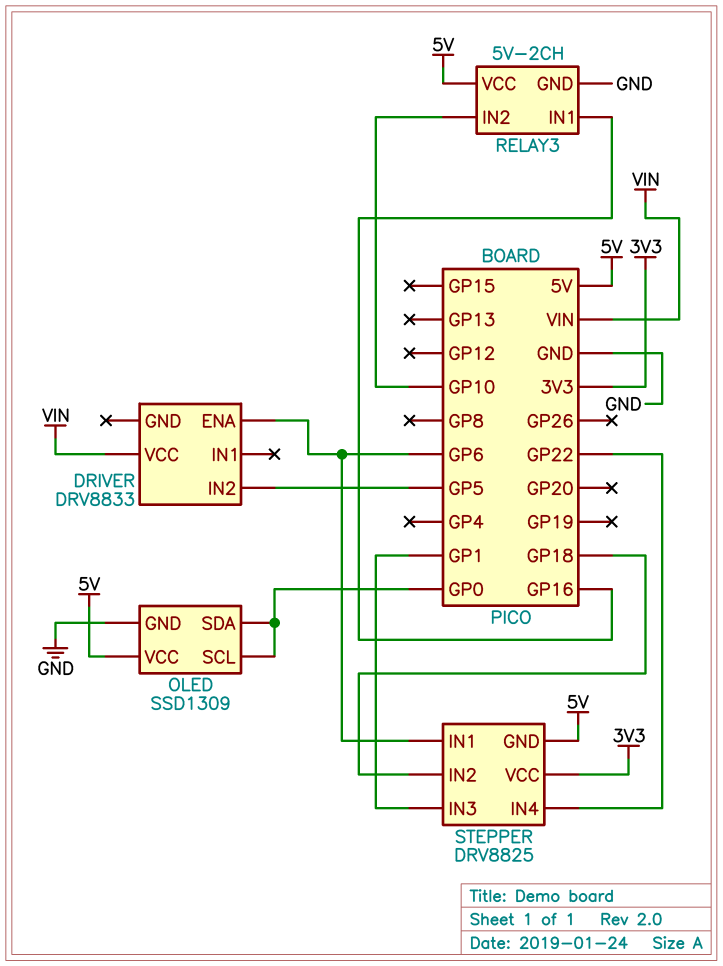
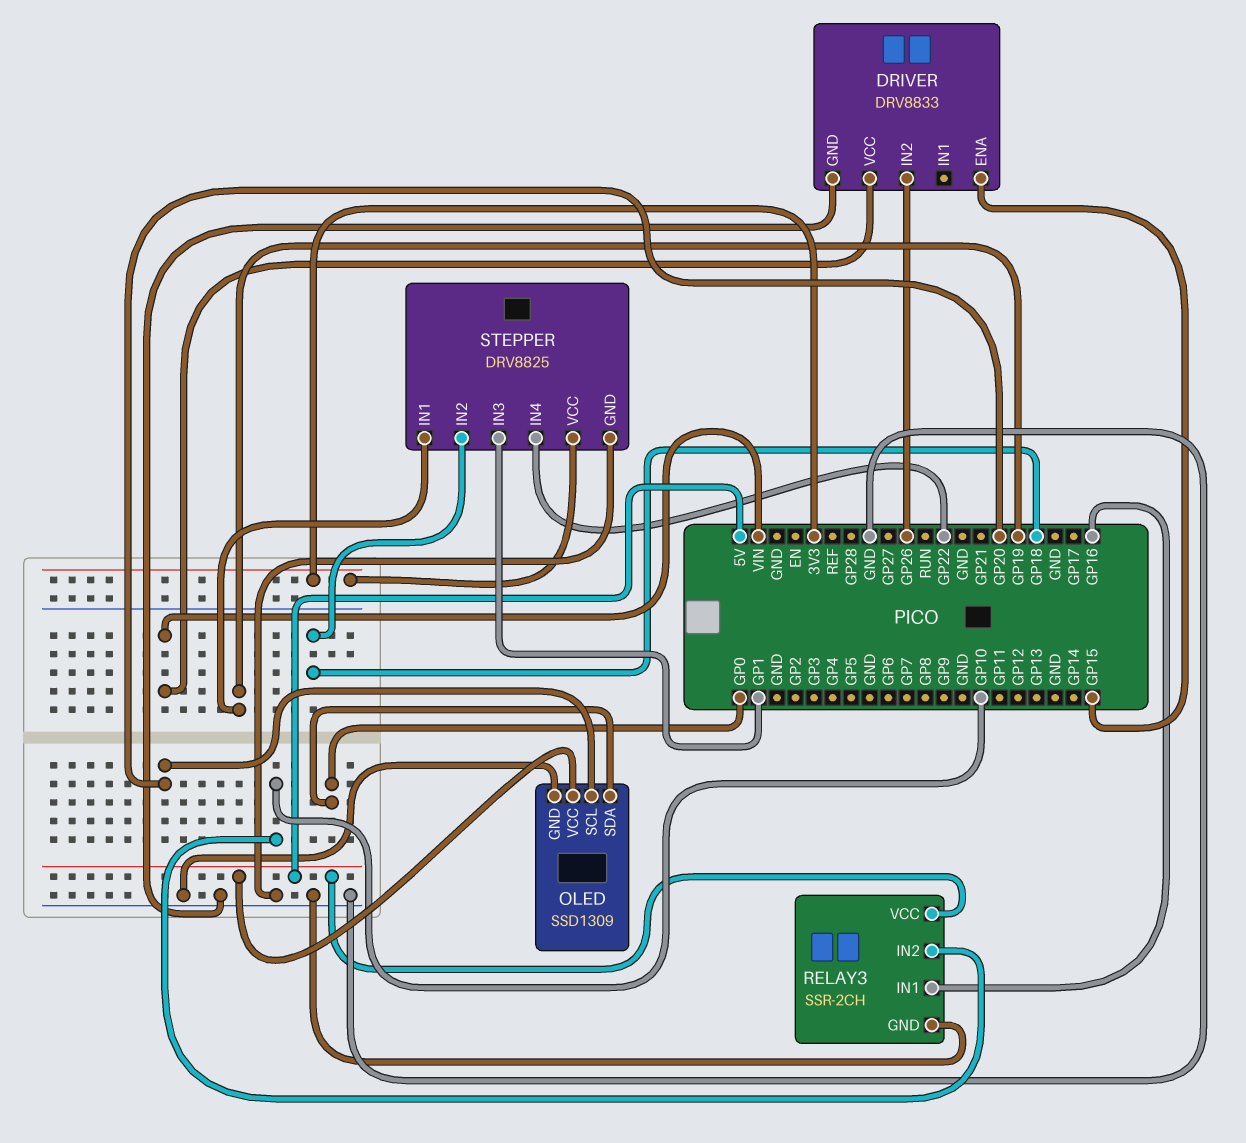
DRIVER pin ENA: GP6 -> GP15
DRIVER pin GND: none -> GND
DRIVER pin IN2: GP5 -> GP26
OLED pin SCL: GP0 -> GP20
RELAY3: 5V-2CH -> SSR-2CH
STEPPER pin GND: 5V -> GND
STEPPER pin IN1: GP6 -> GP19

